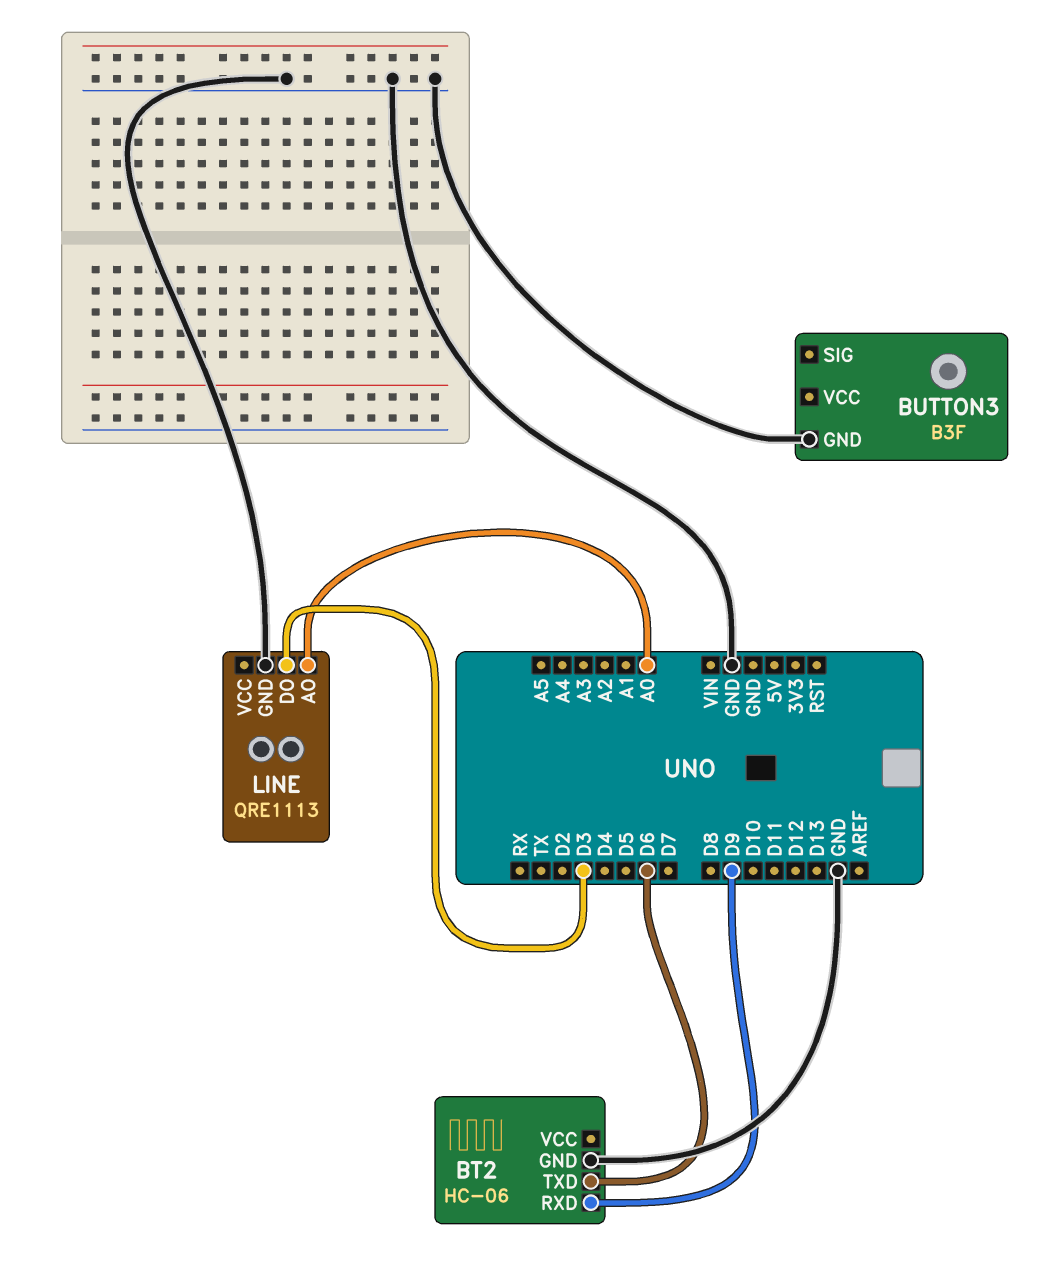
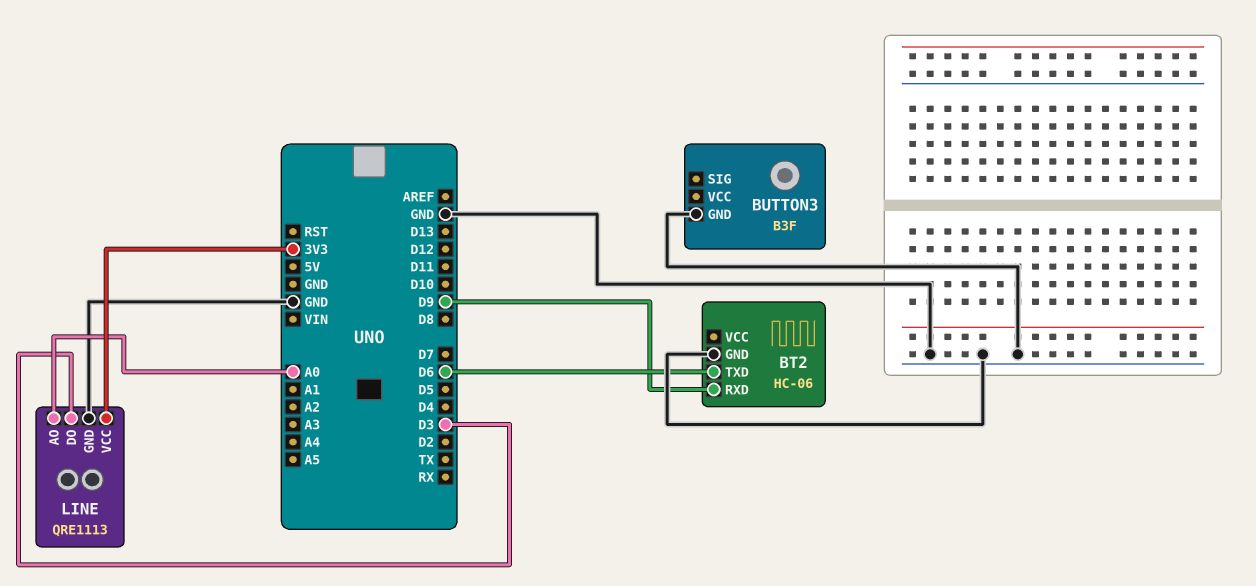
LINE pin VCC: none -> 3V3

